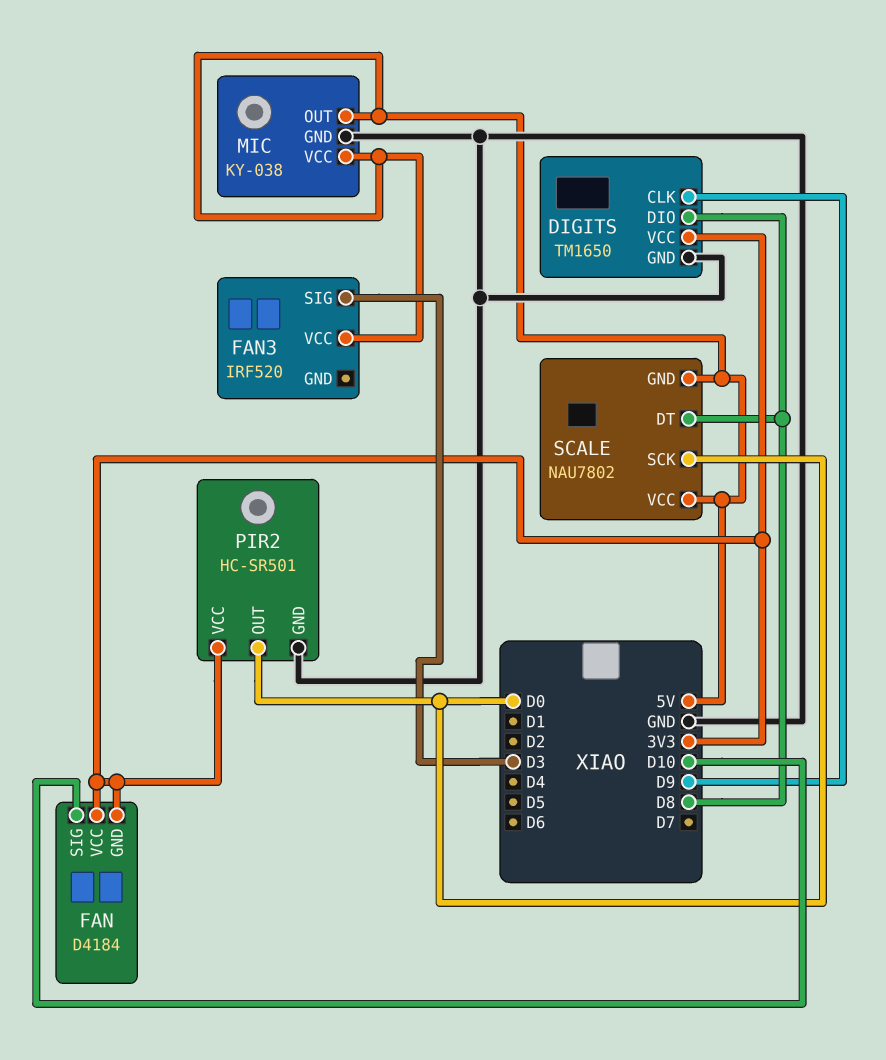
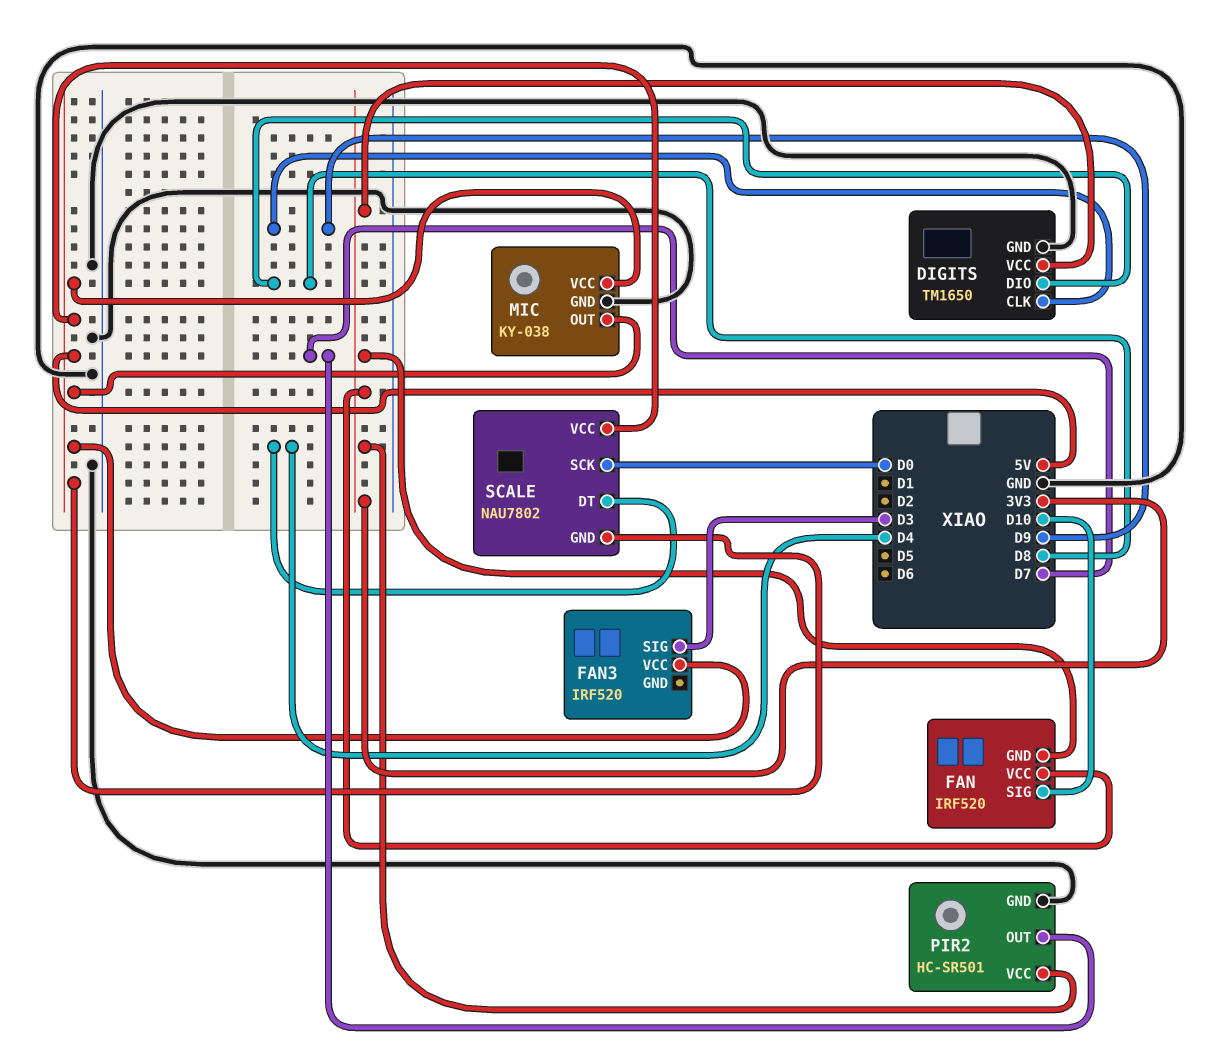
FAN: D4184 -> IRF520
PIR2 pin OUT: D0 -> D7
SCALE pin DT: D8 -> D4

